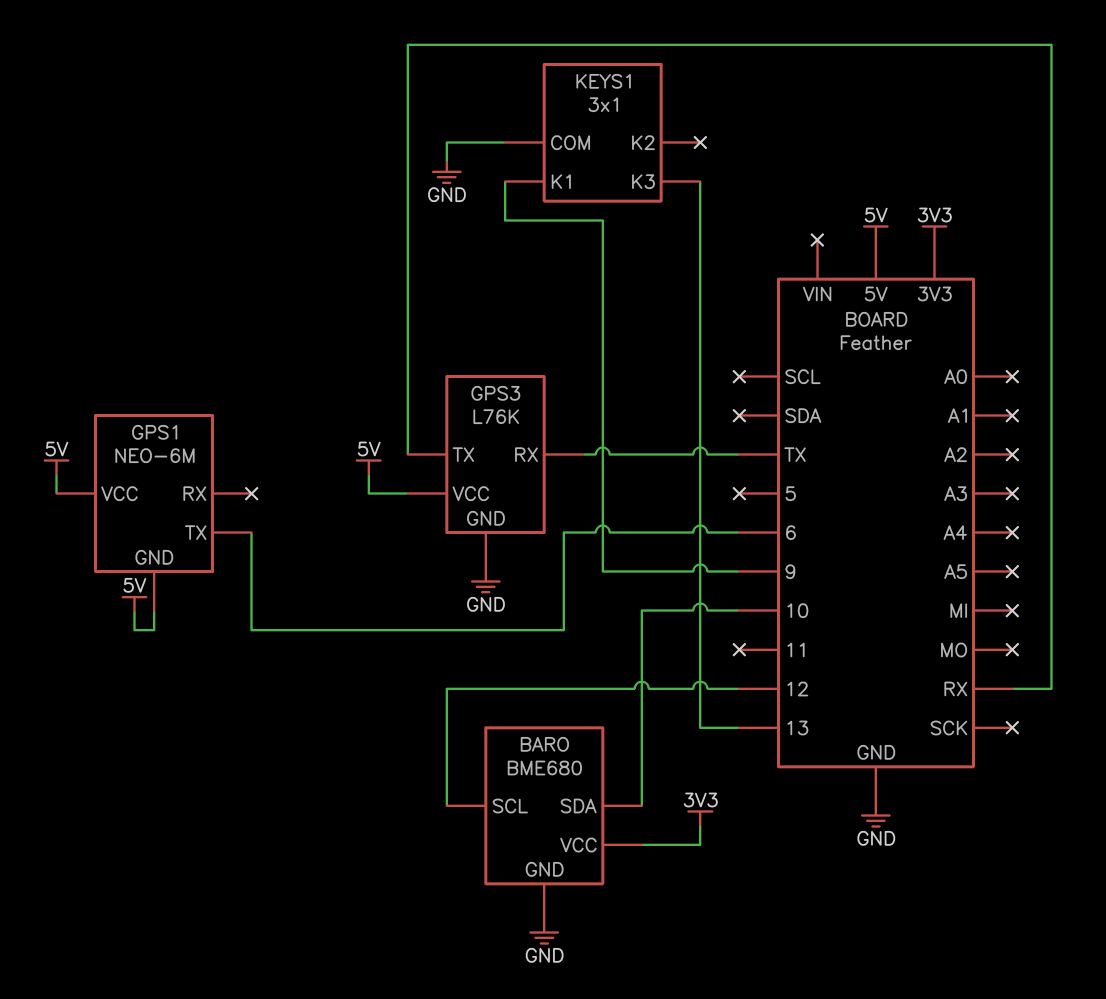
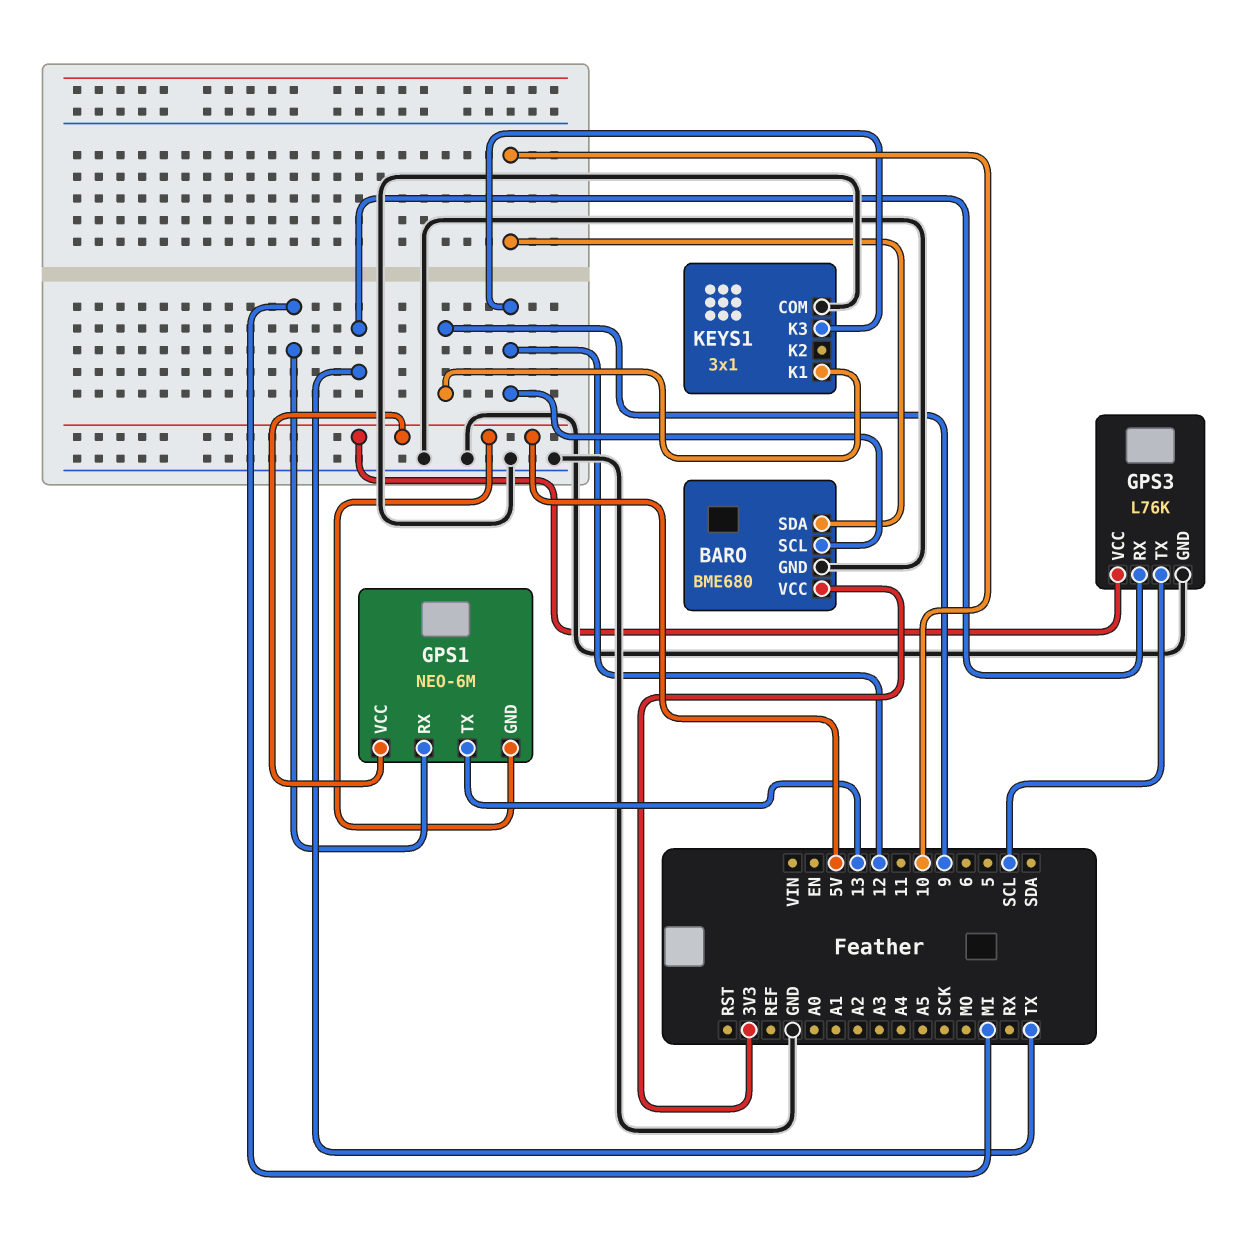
GPS1 pin RX: none -> MI
GPS1 pin TX: 6 -> 13
GPS3 pin TX: RX -> SCL
KEYS1 pin K3: 13 -> 12

